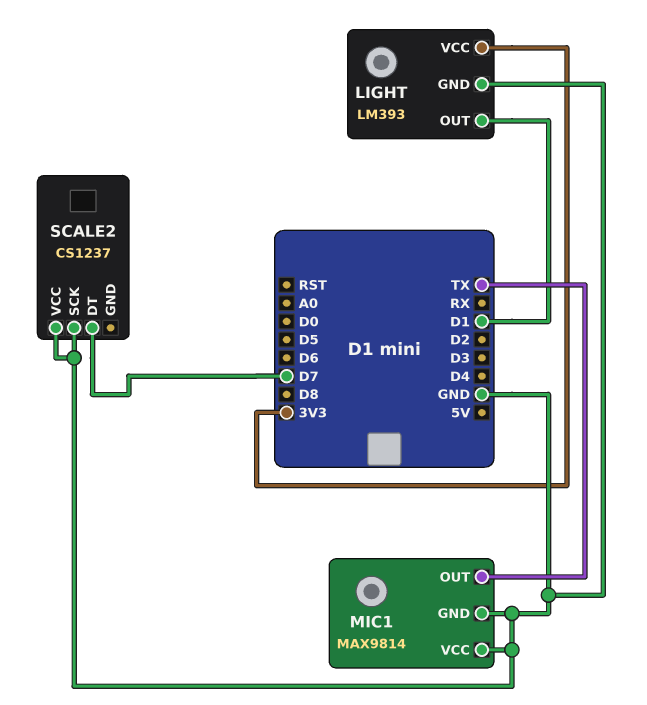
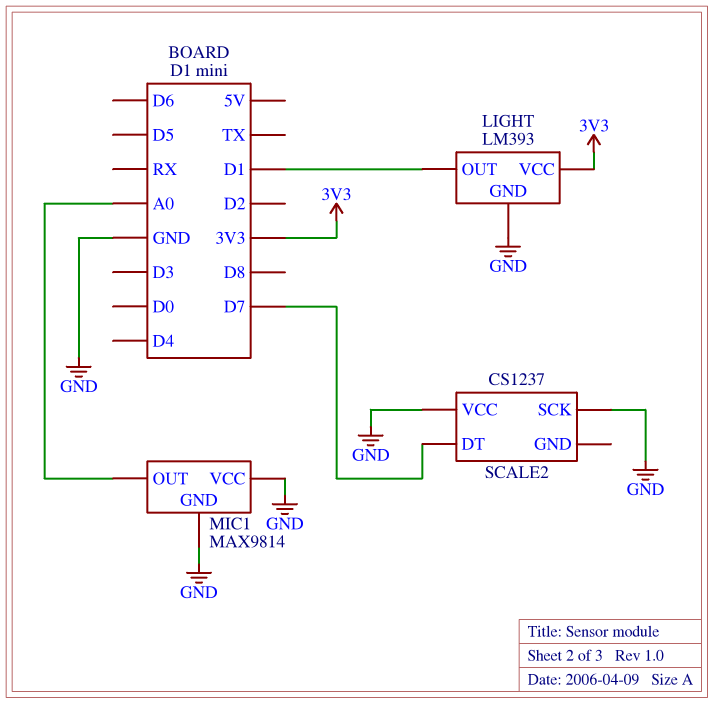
MIC1 pin OUT: TX -> A0

